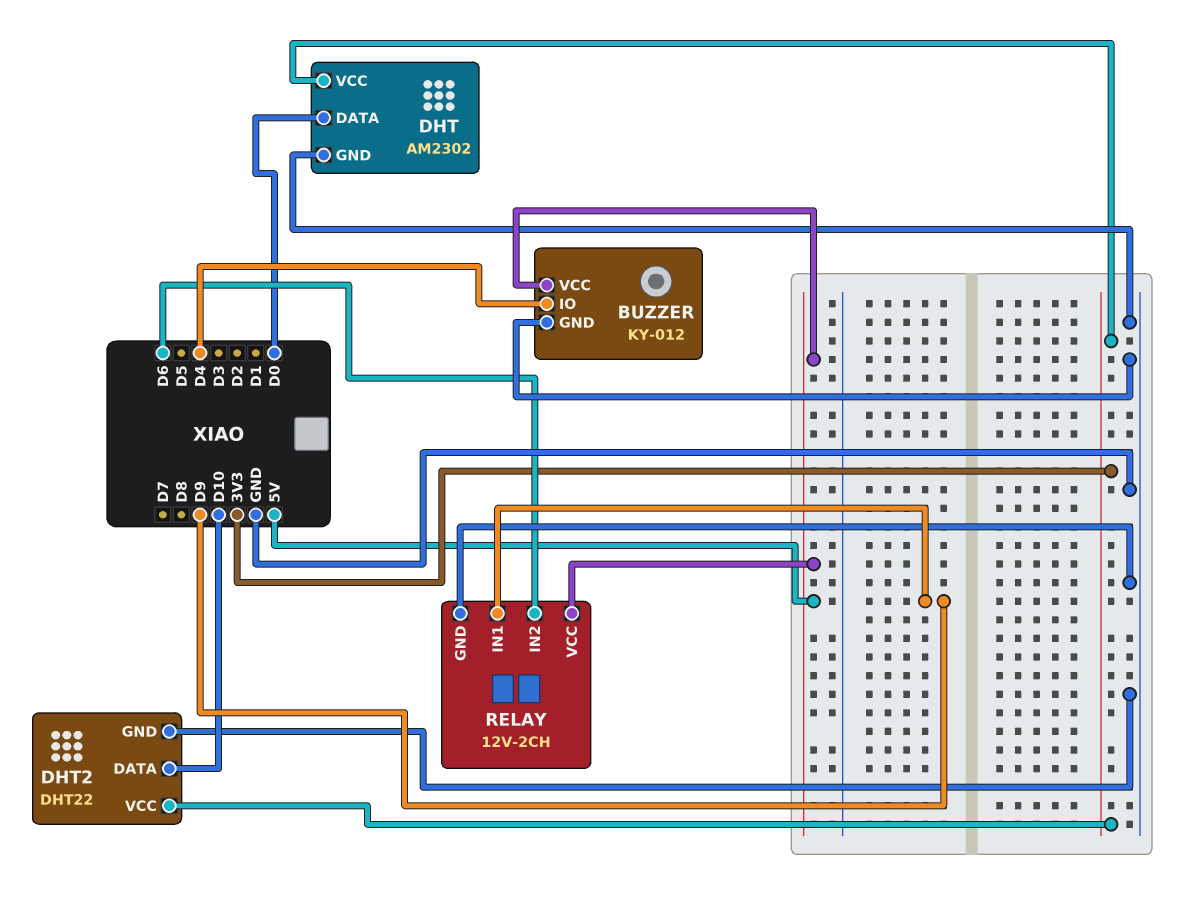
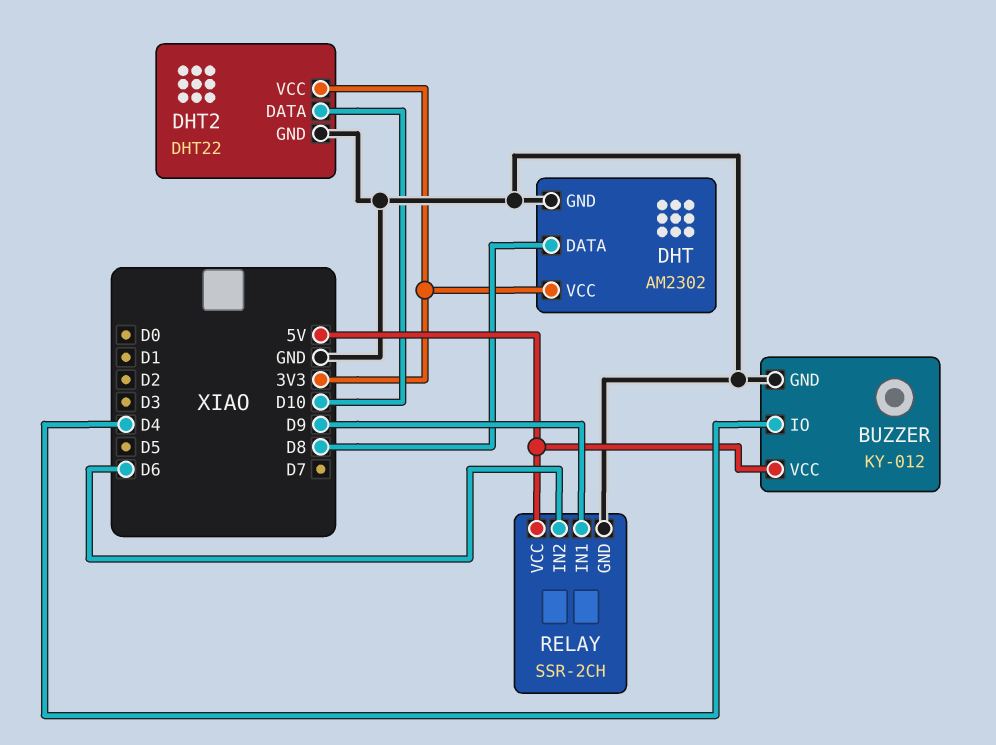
DHT pin DATA: D0 -> D8
RELAY: 12V-2CH -> SSR-2CH

